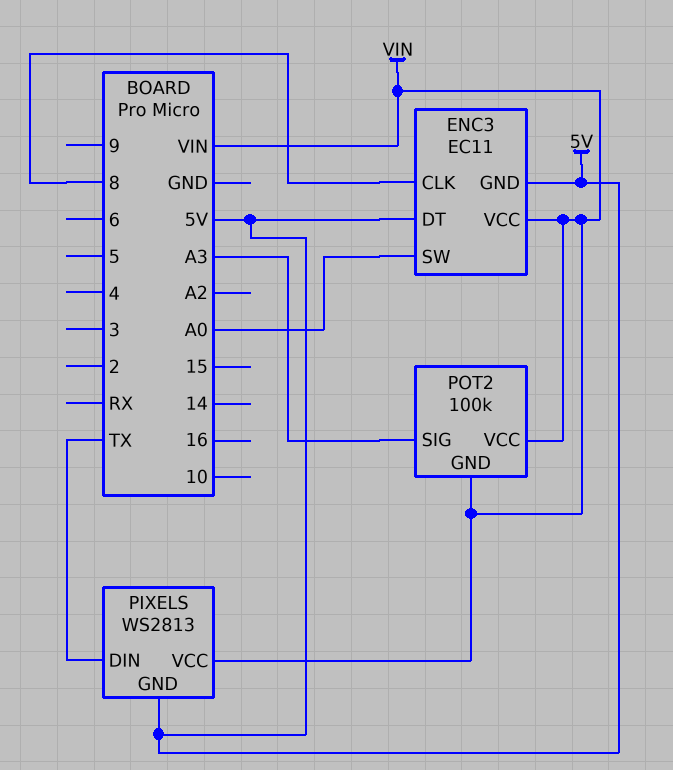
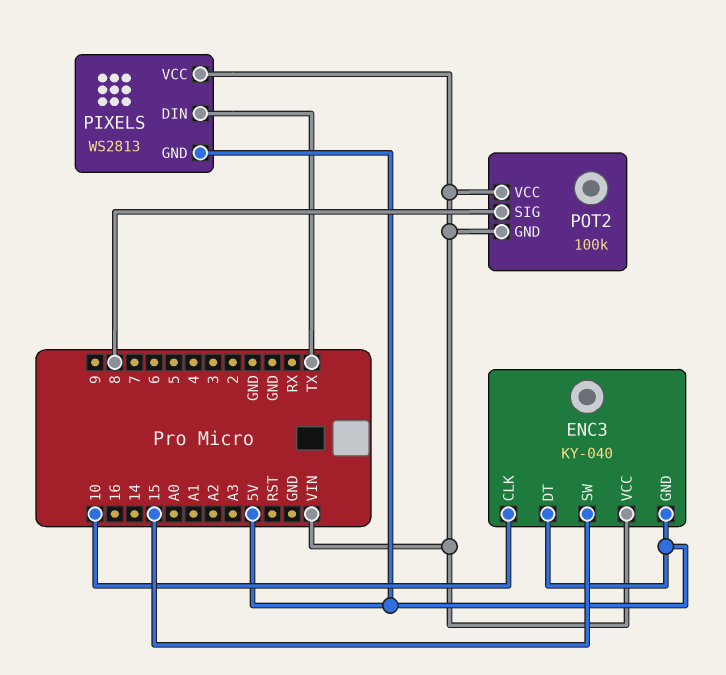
ENC3: EC11 -> KY-040
ENC3 pin CLK: 8 -> 10
ENC3 pin SW: A0 -> 15
POT2 pin SIG: A3 -> 8

